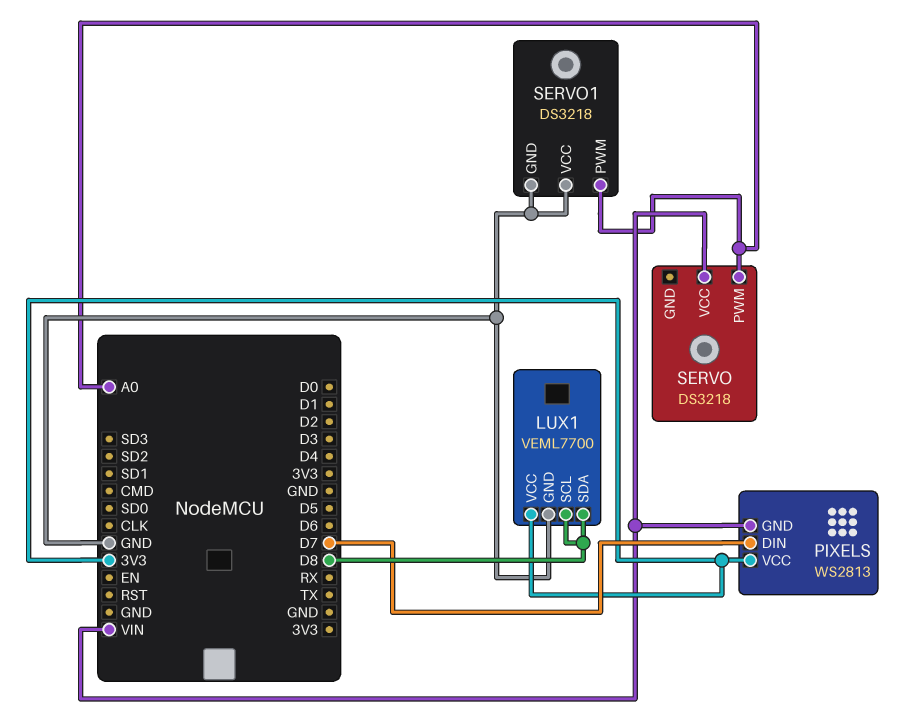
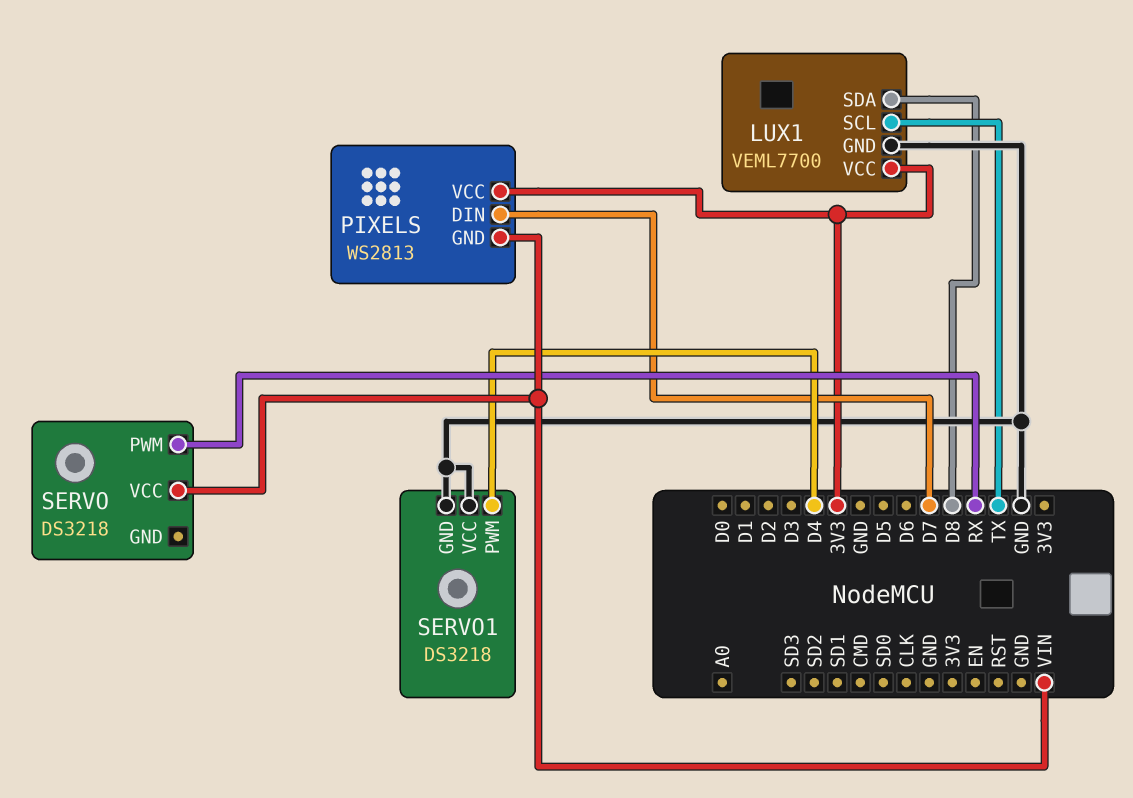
LUX1 pin SCL: D8 -> TX
SERVO pin PWM: A0 -> RX
SERVO1 pin PWM: A0 -> D4

